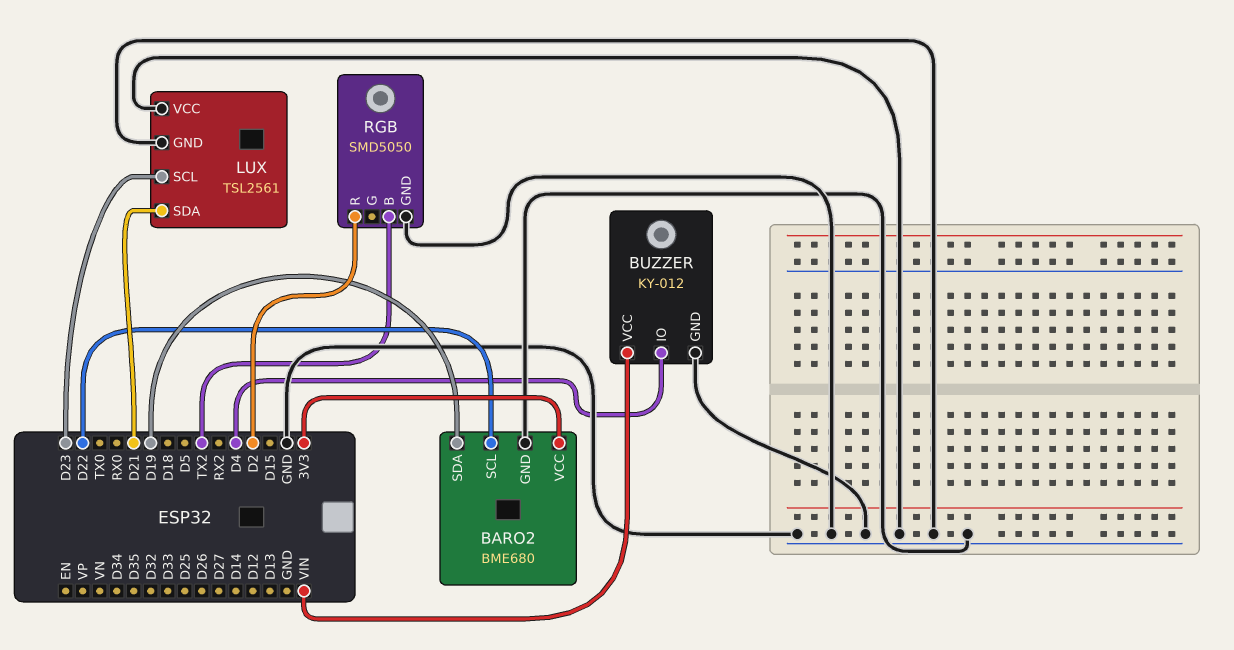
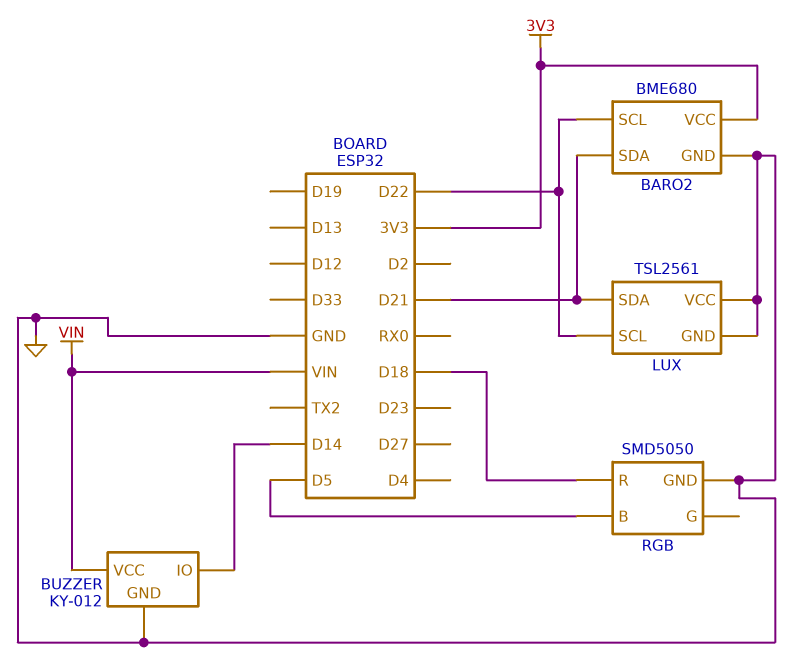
BARO2 pin SDA: D19 -> D21
BUZZER pin IO: D4 -> D14
LUX pin SCL: D23 -> D22
RGB pin B: TX2 -> D5
RGB pin R: D2 -> D18

